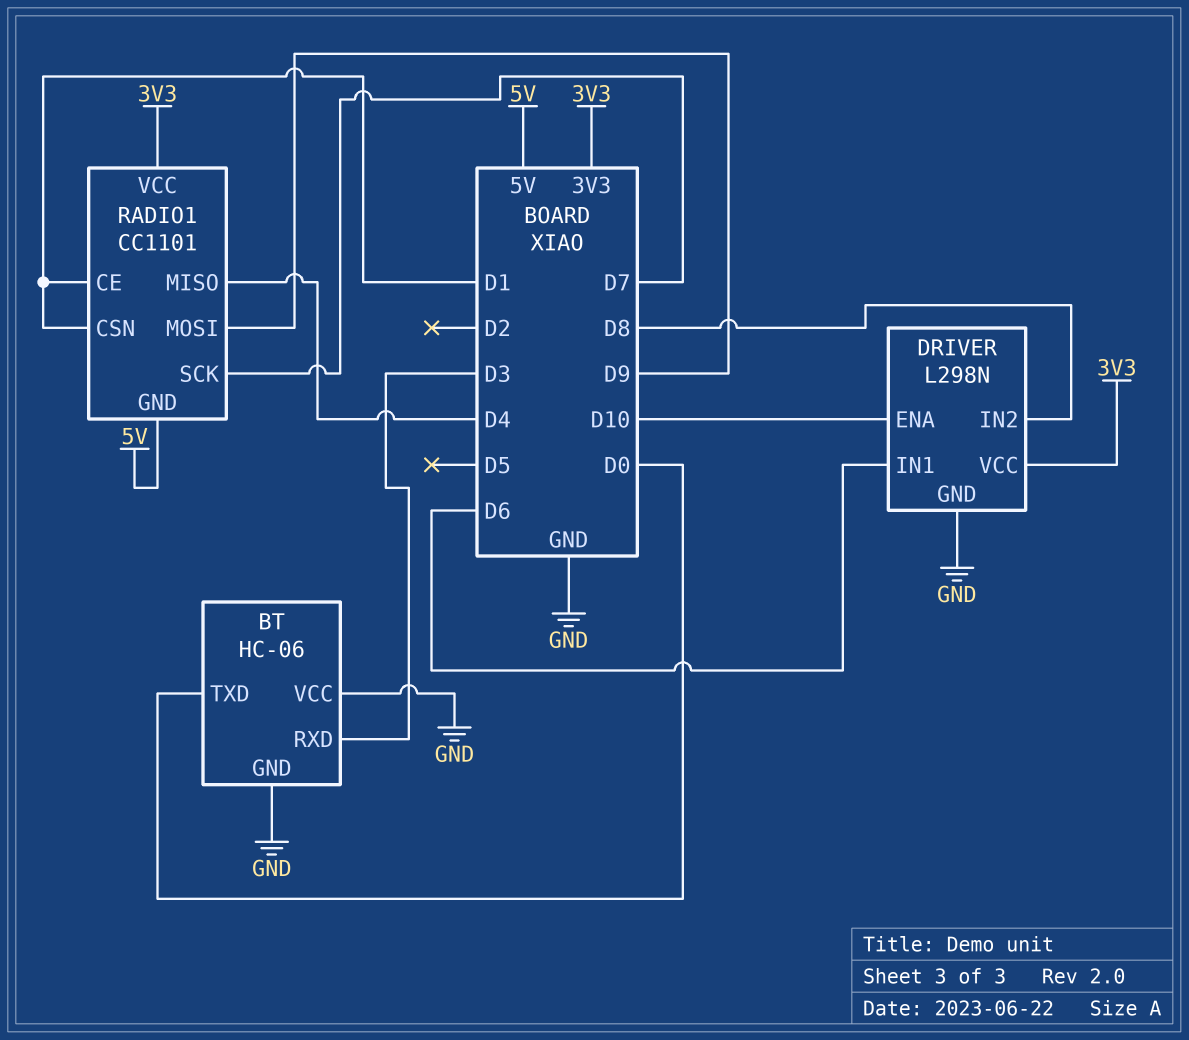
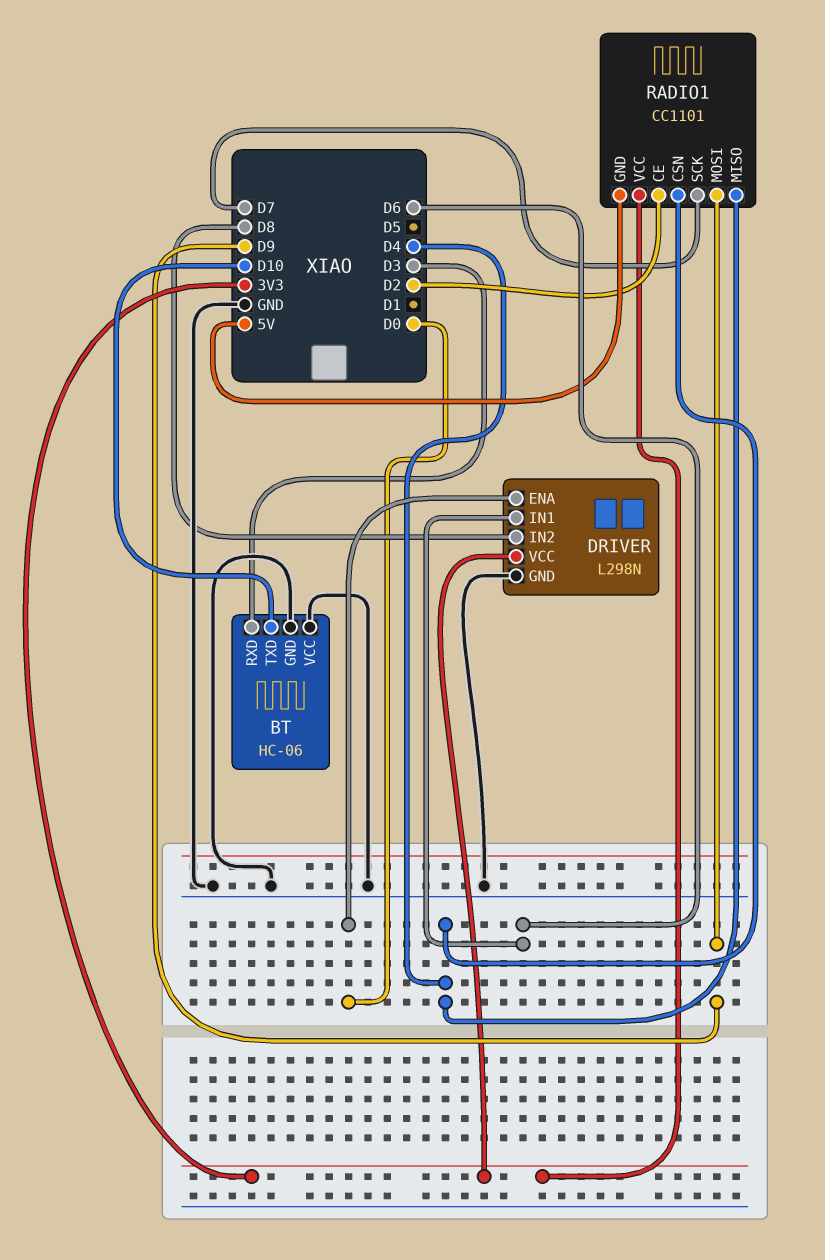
BT pin TXD: D0 -> D10
DRIVER pin ENA: D10 -> D0
RADIO1 pin CE: D1 -> D2
RADIO1 pin CSN: D1 -> D4

